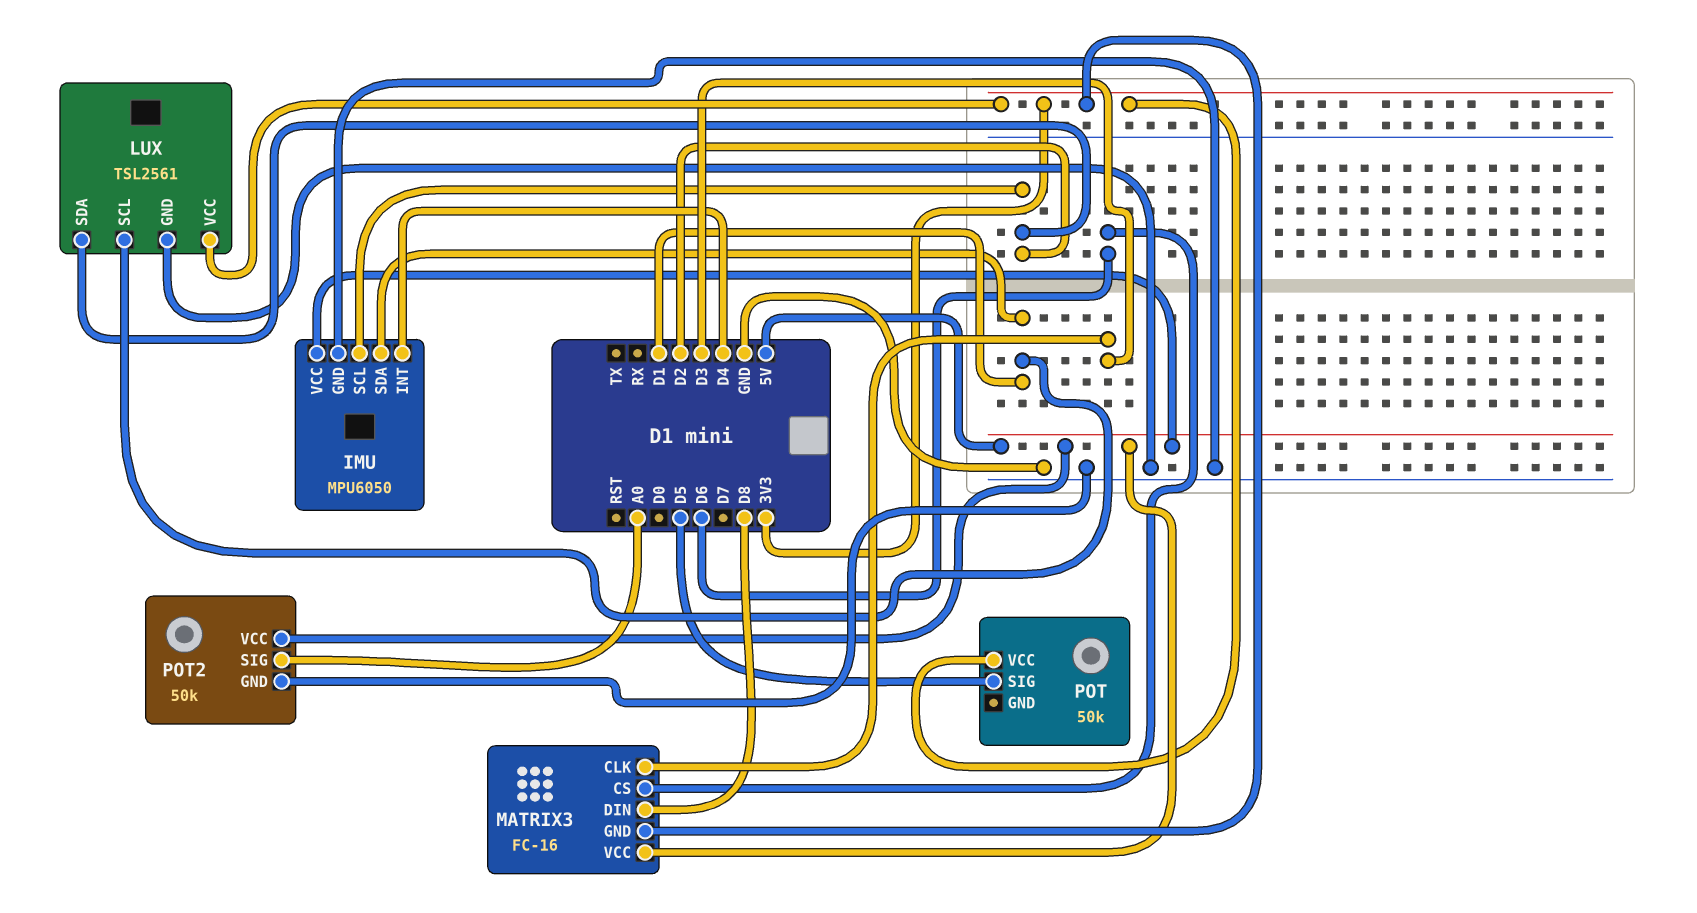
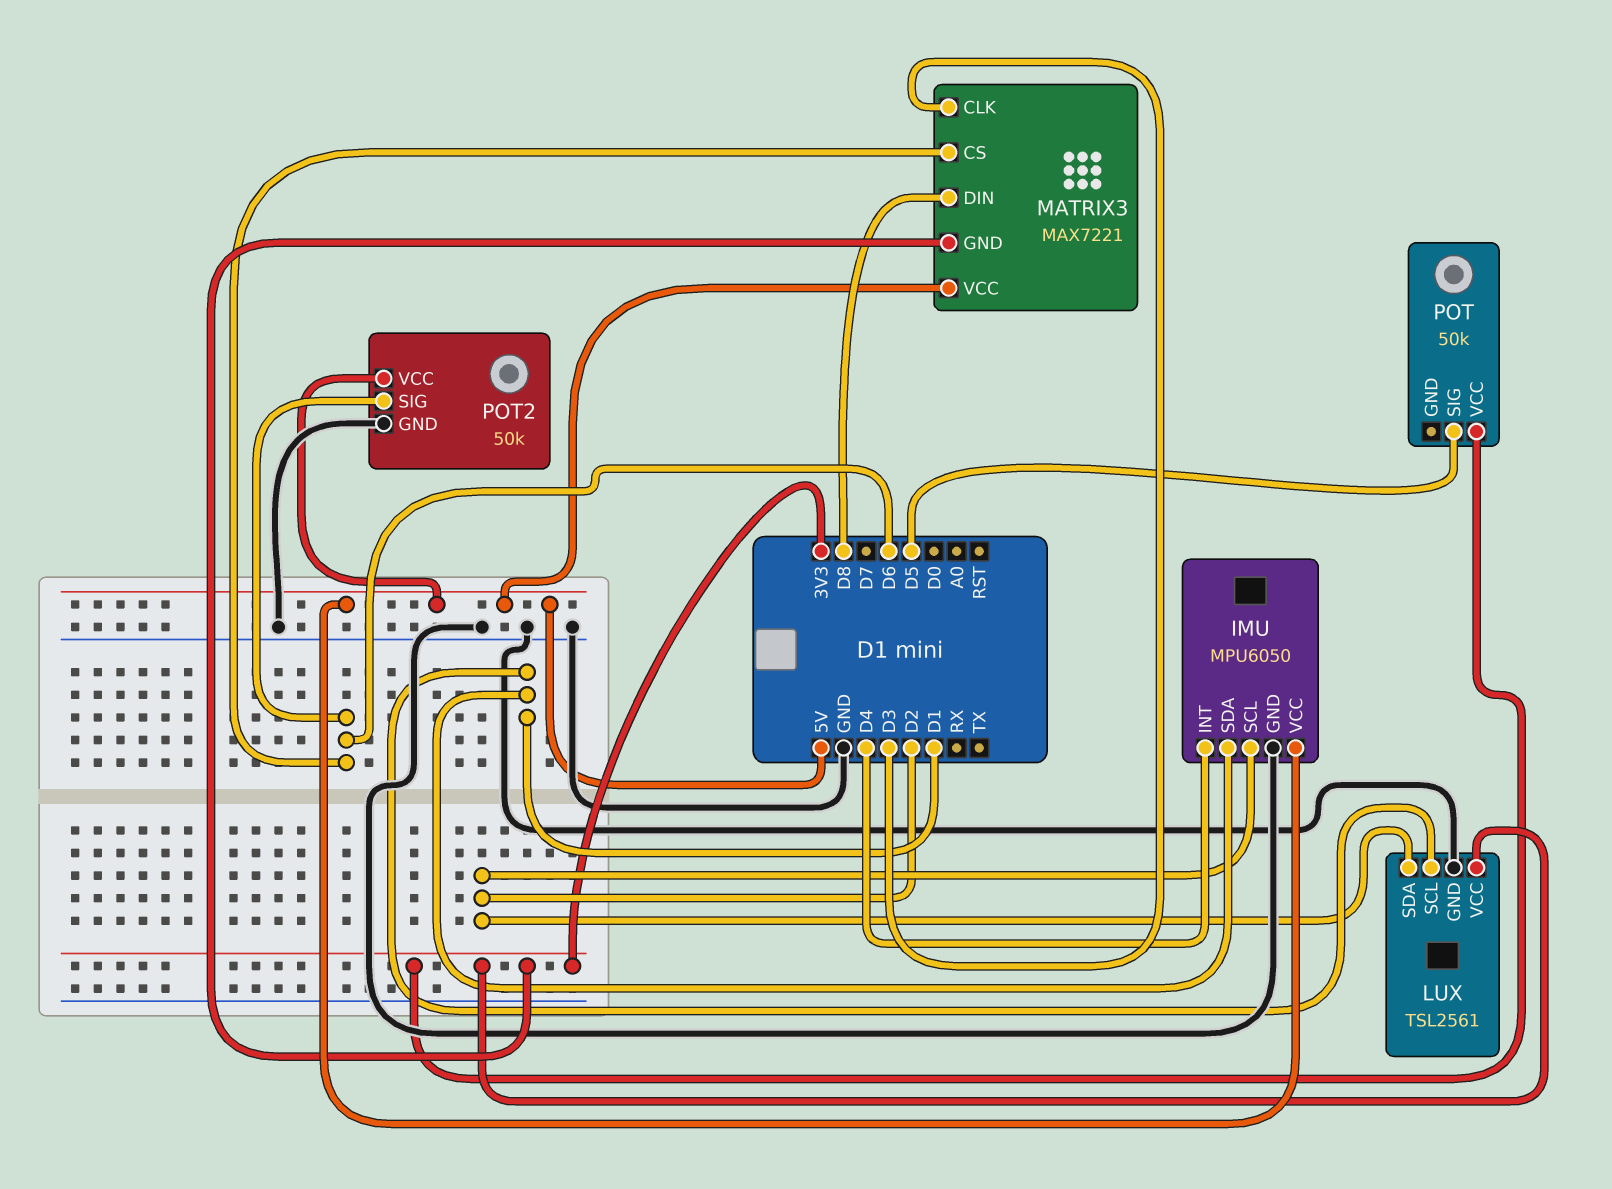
MATRIX3: FC-16 -> MAX7221
POT2 pin SIG: A0 -> D6

